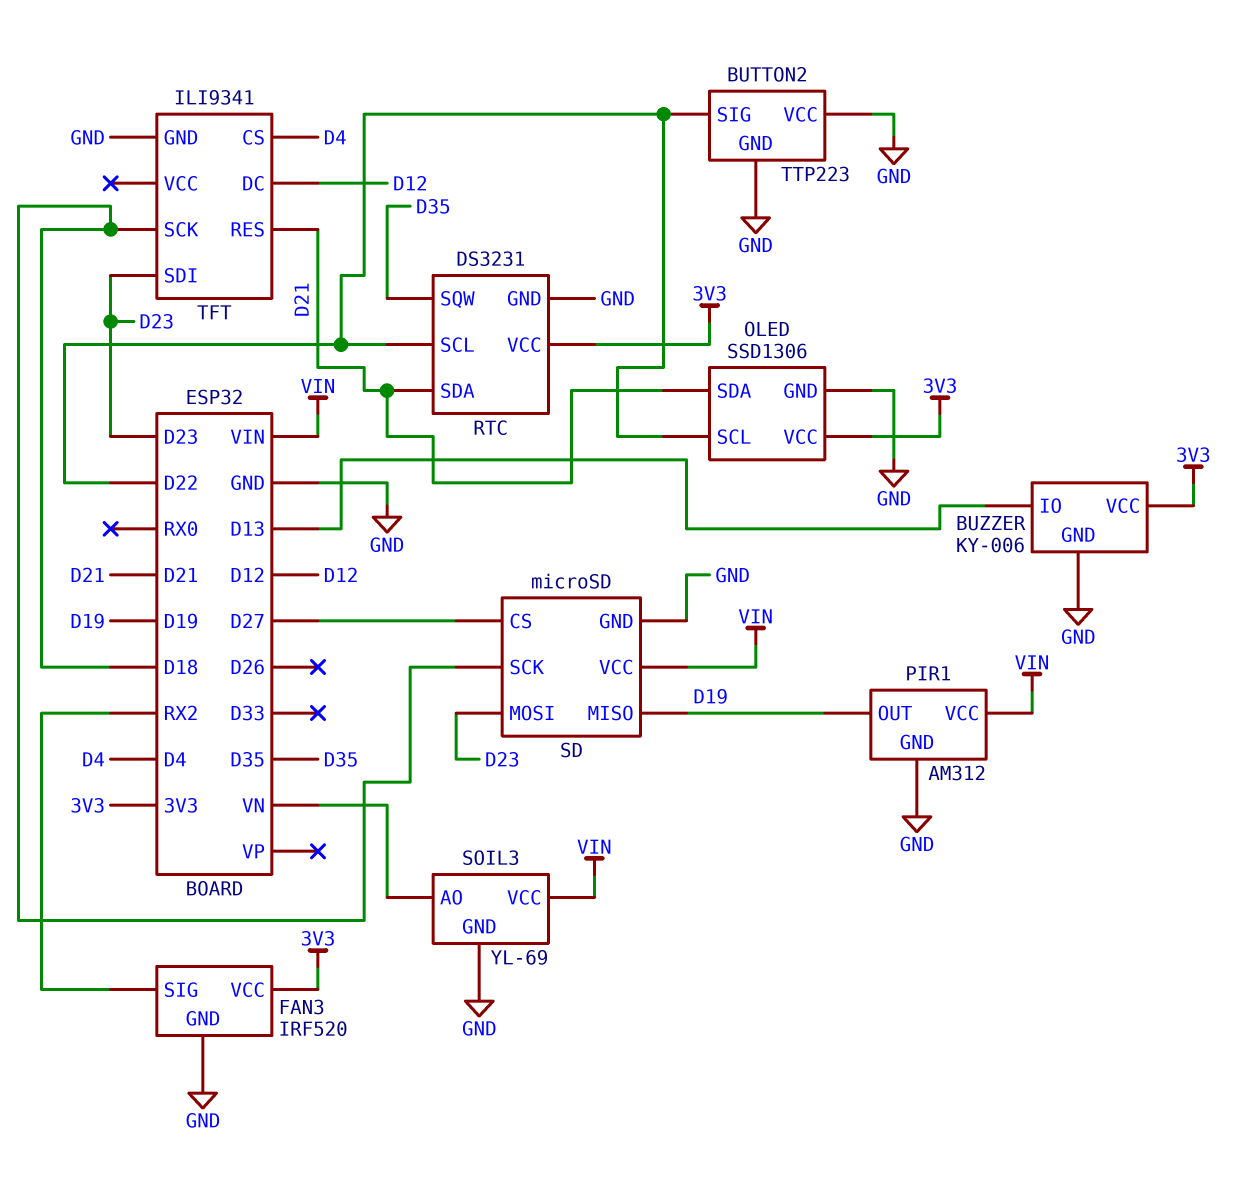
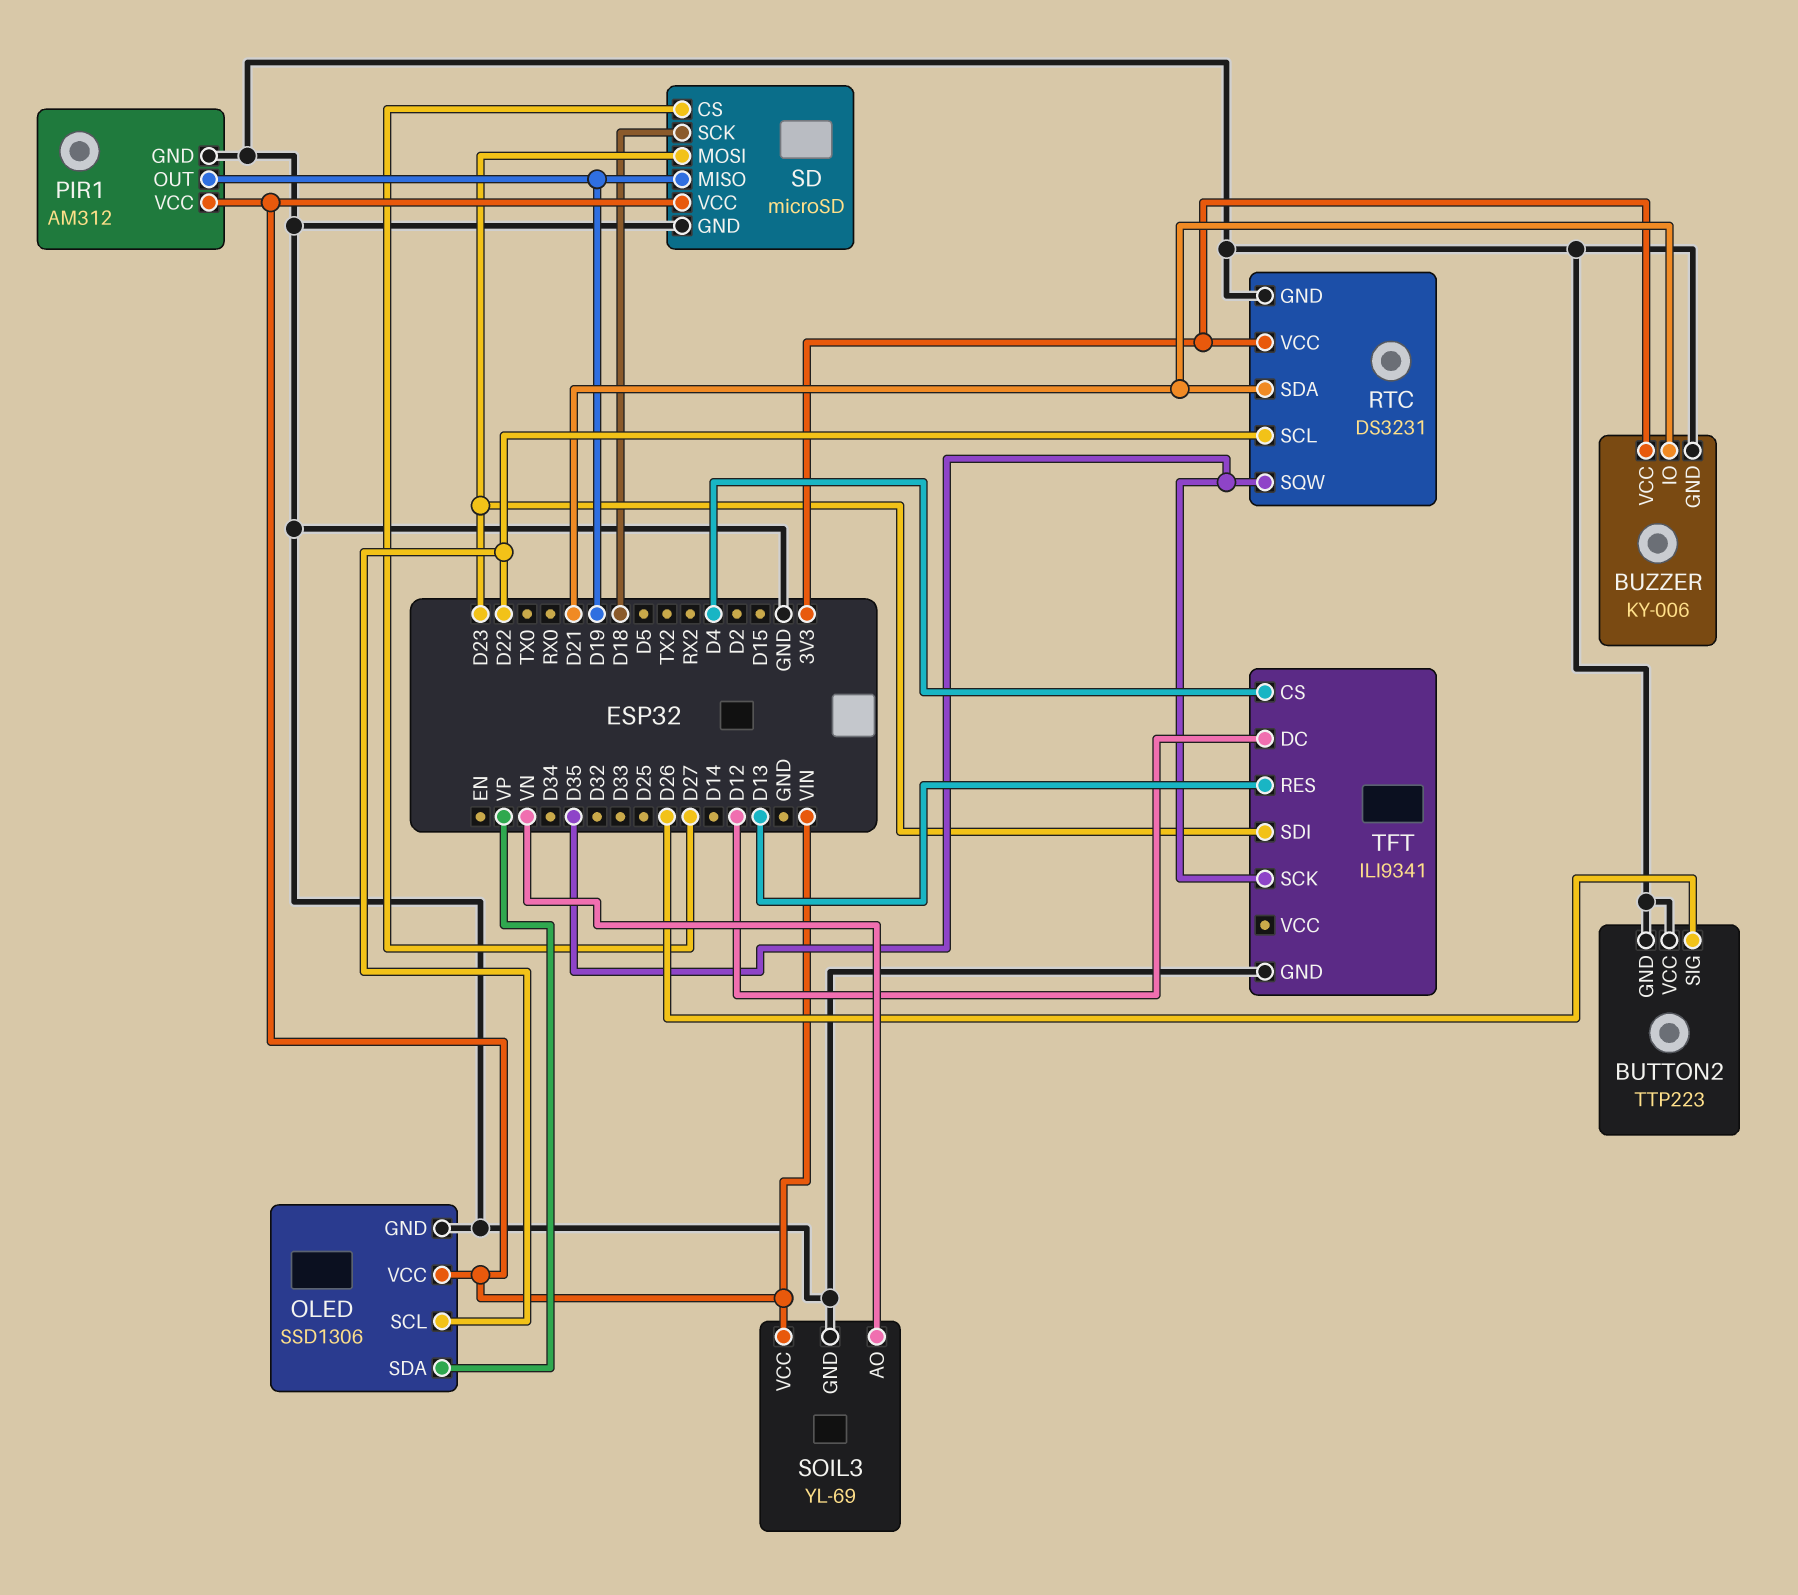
BUTTON2 pin SIG: D22 -> D26
BUZZER pin IO: D13 -> D21
FAN3: IRF520 -> none
FAN3 pin GND: GND -> none
FAN3 pin SIG: RX2 -> none
FAN3 pin VCC: 3V3 -> none
OLED pin SDA: D21 -> VP
OLED pin VCC: 3V3 -> VIN
TFT pin RES: D21 -> D13
TFT pin SCK: D18 -> D35

